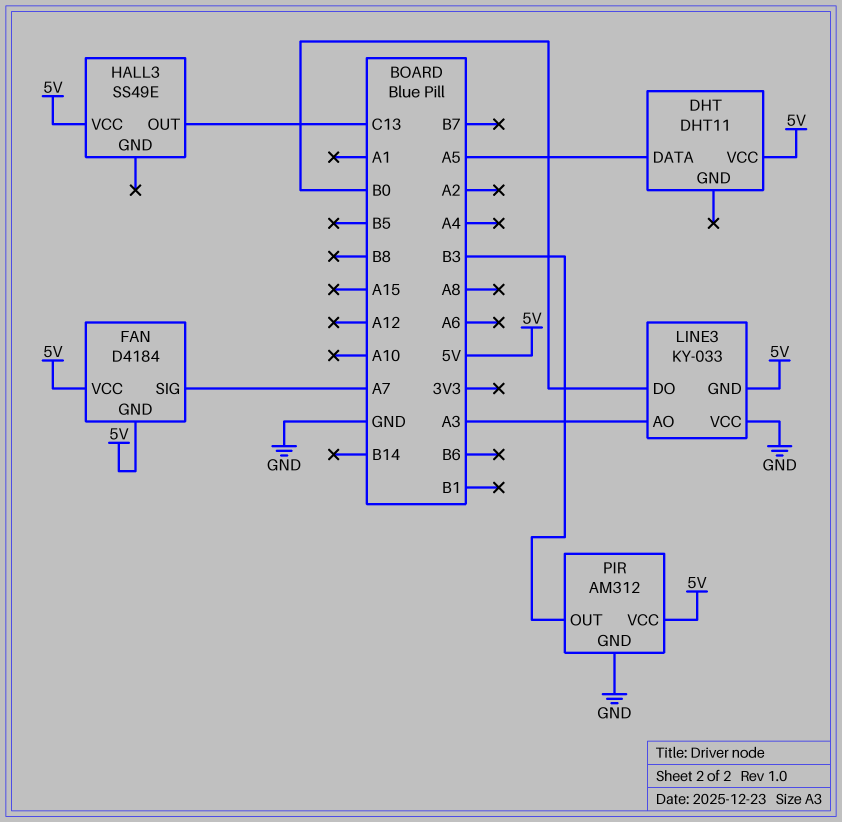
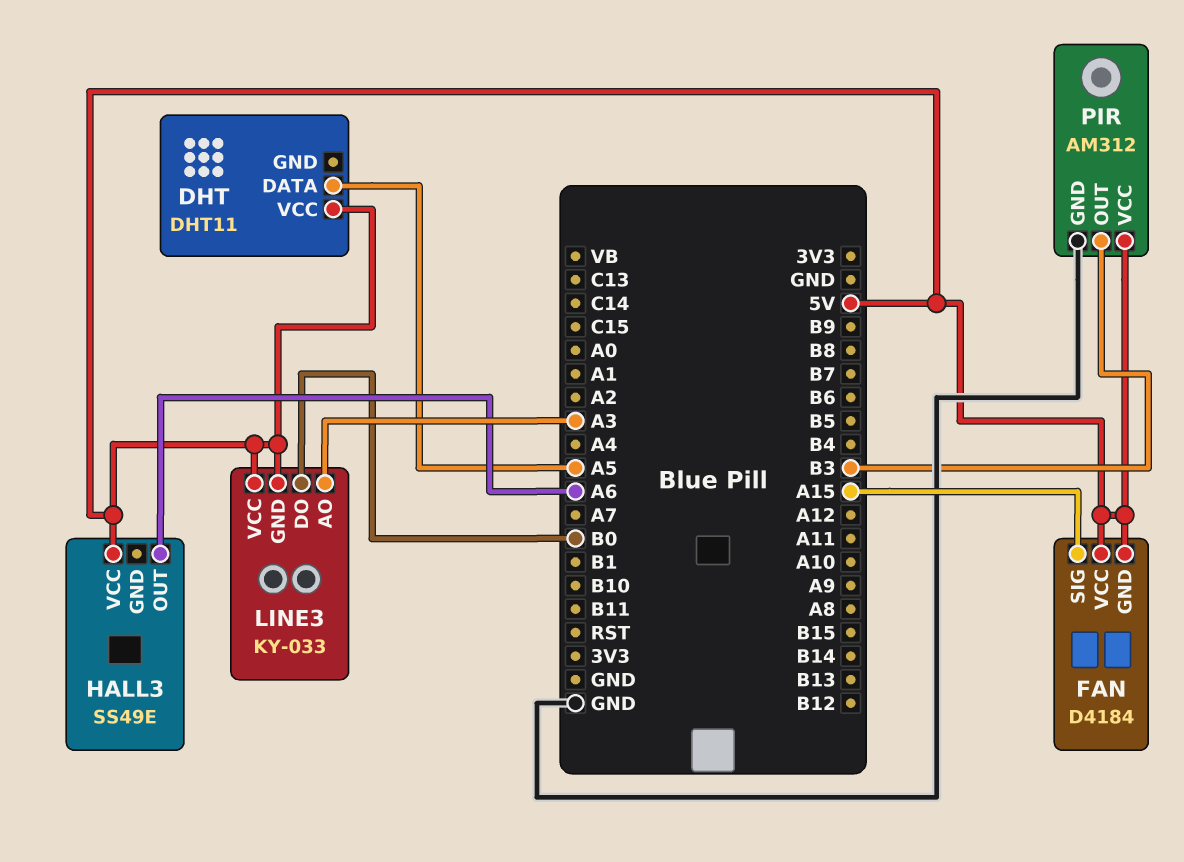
FAN pin SIG: A7 -> A15
HALL3 pin OUT: C13 -> A6
LINE3 pin VCC: GND -> 5V

